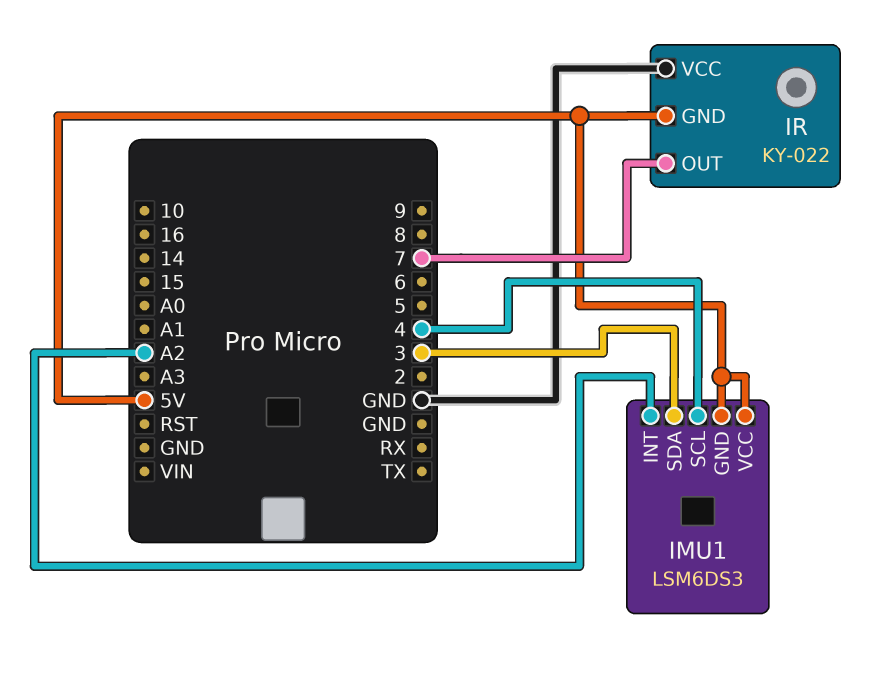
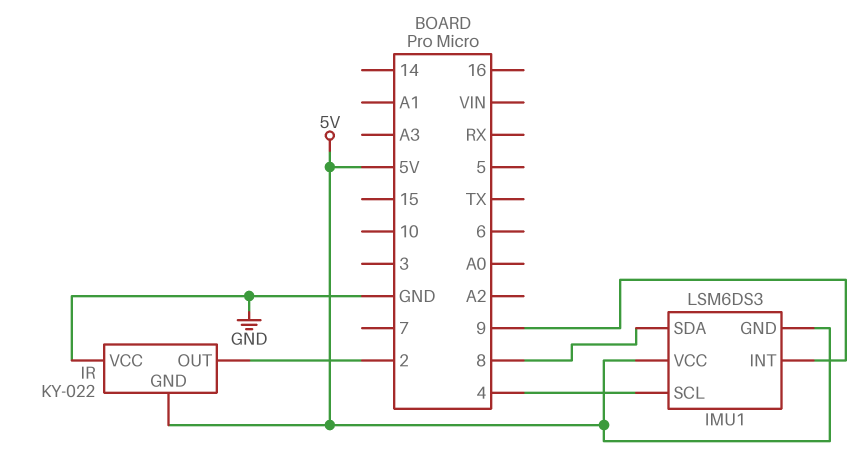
IMU1 pin INT: A2 -> 9
IMU1 pin SDA: 3 -> 8
IR pin OUT: 7 -> 2

